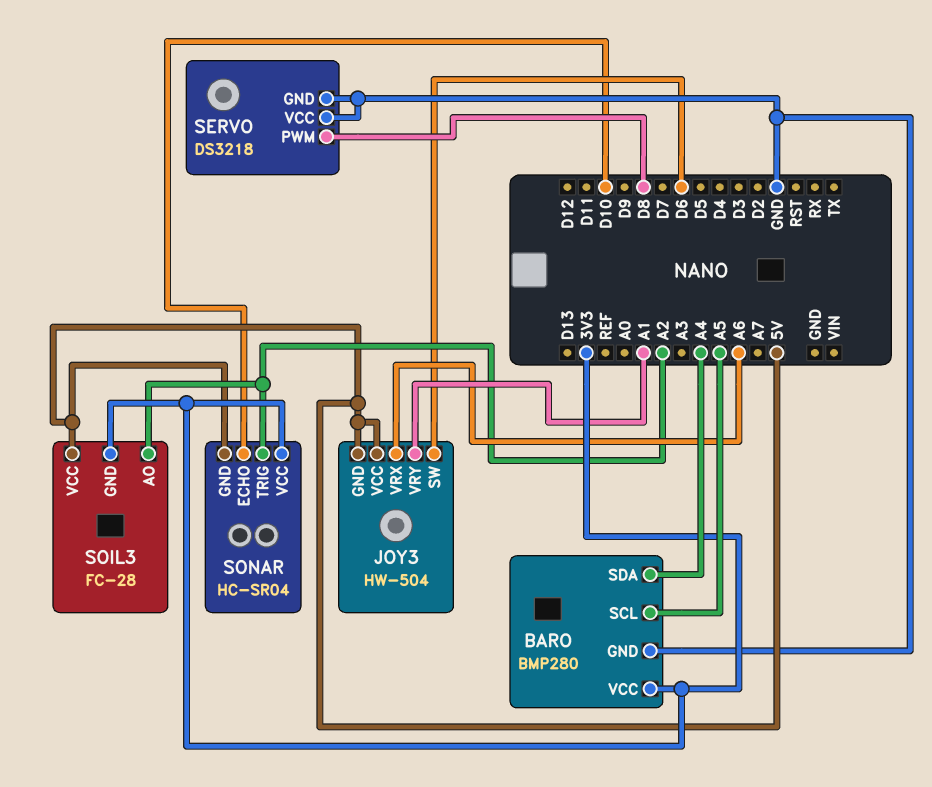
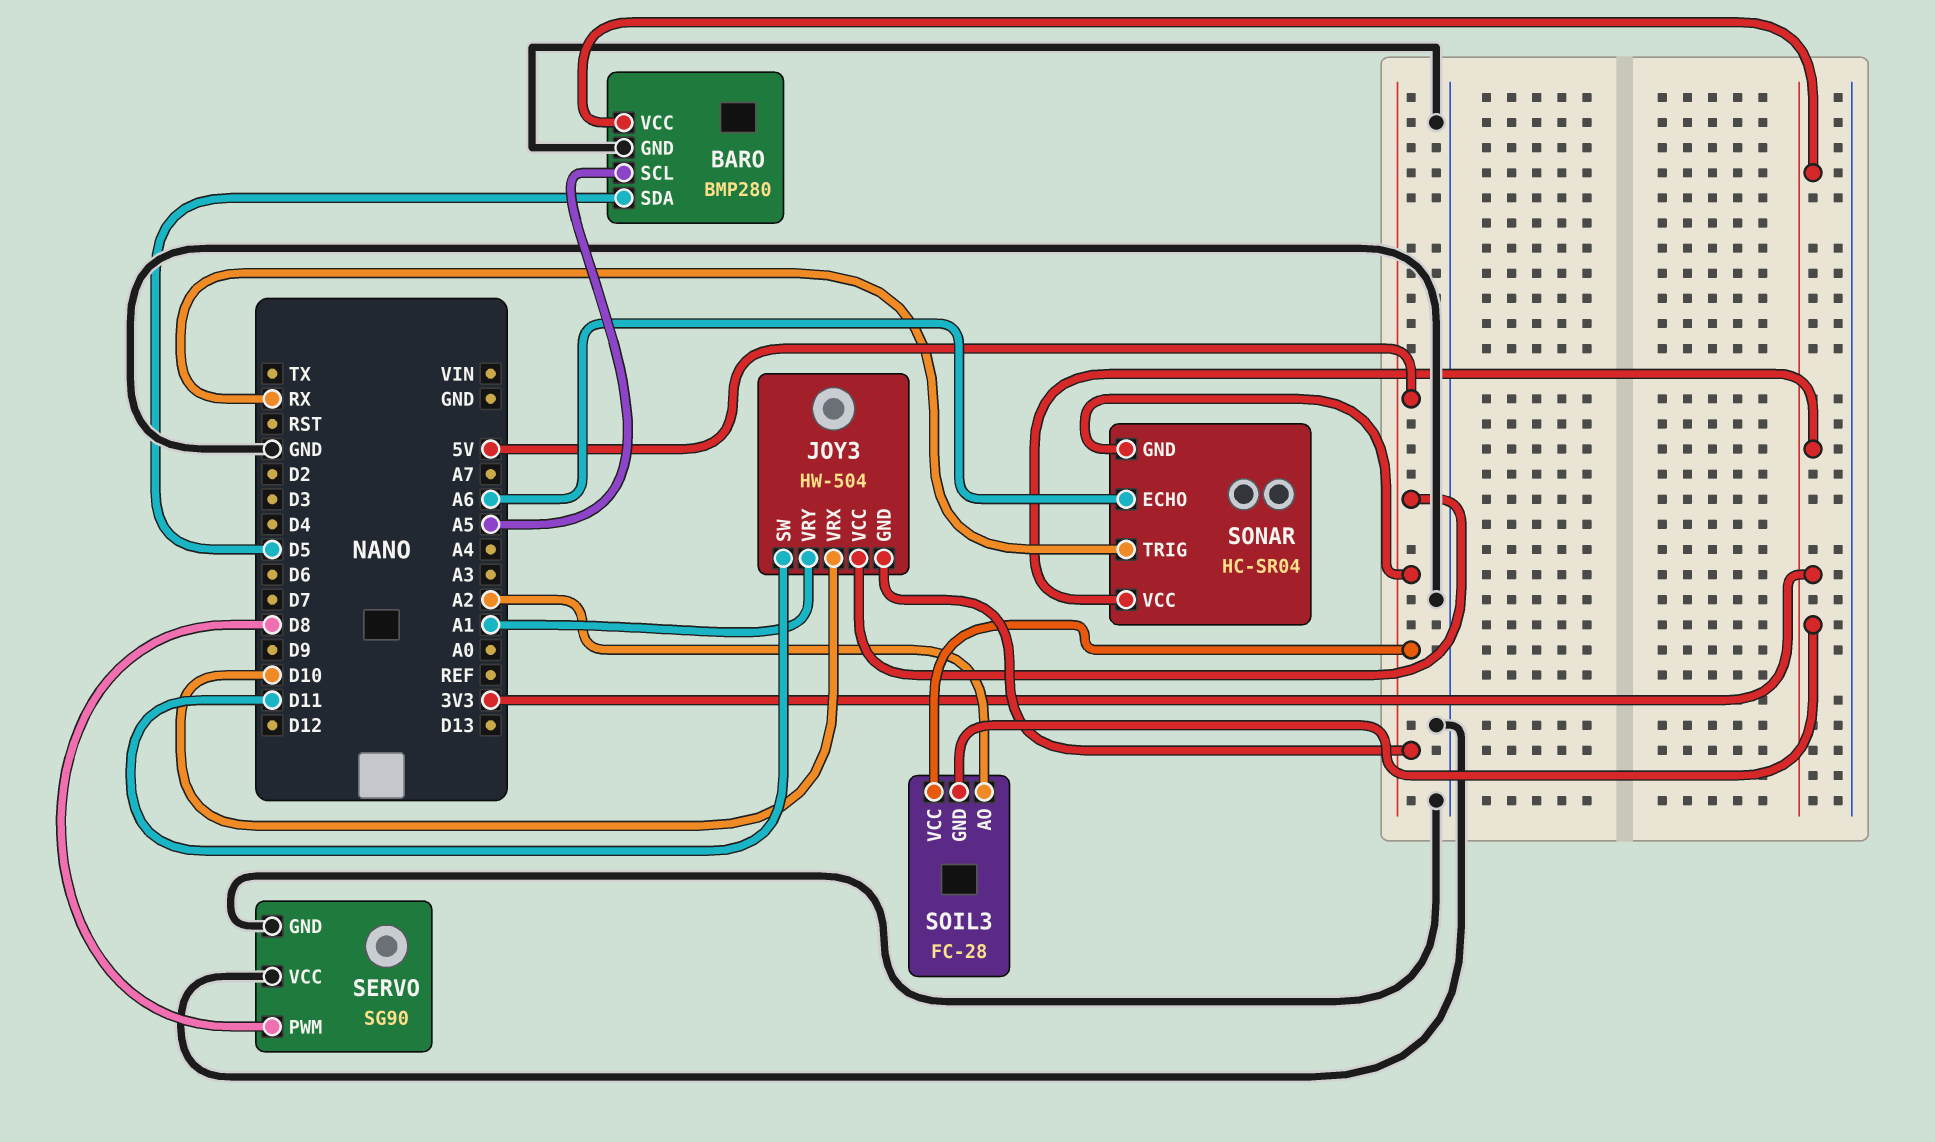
BARO pin SDA: A4 -> D5
JOY3 pin SW: D6 -> D11
JOY3 pin VRX: A6 -> D10
SERVO: DS3218 -> SG90
SONAR pin ECHO: D10 -> A6
SONAR pin TRIG: A2 -> RX

